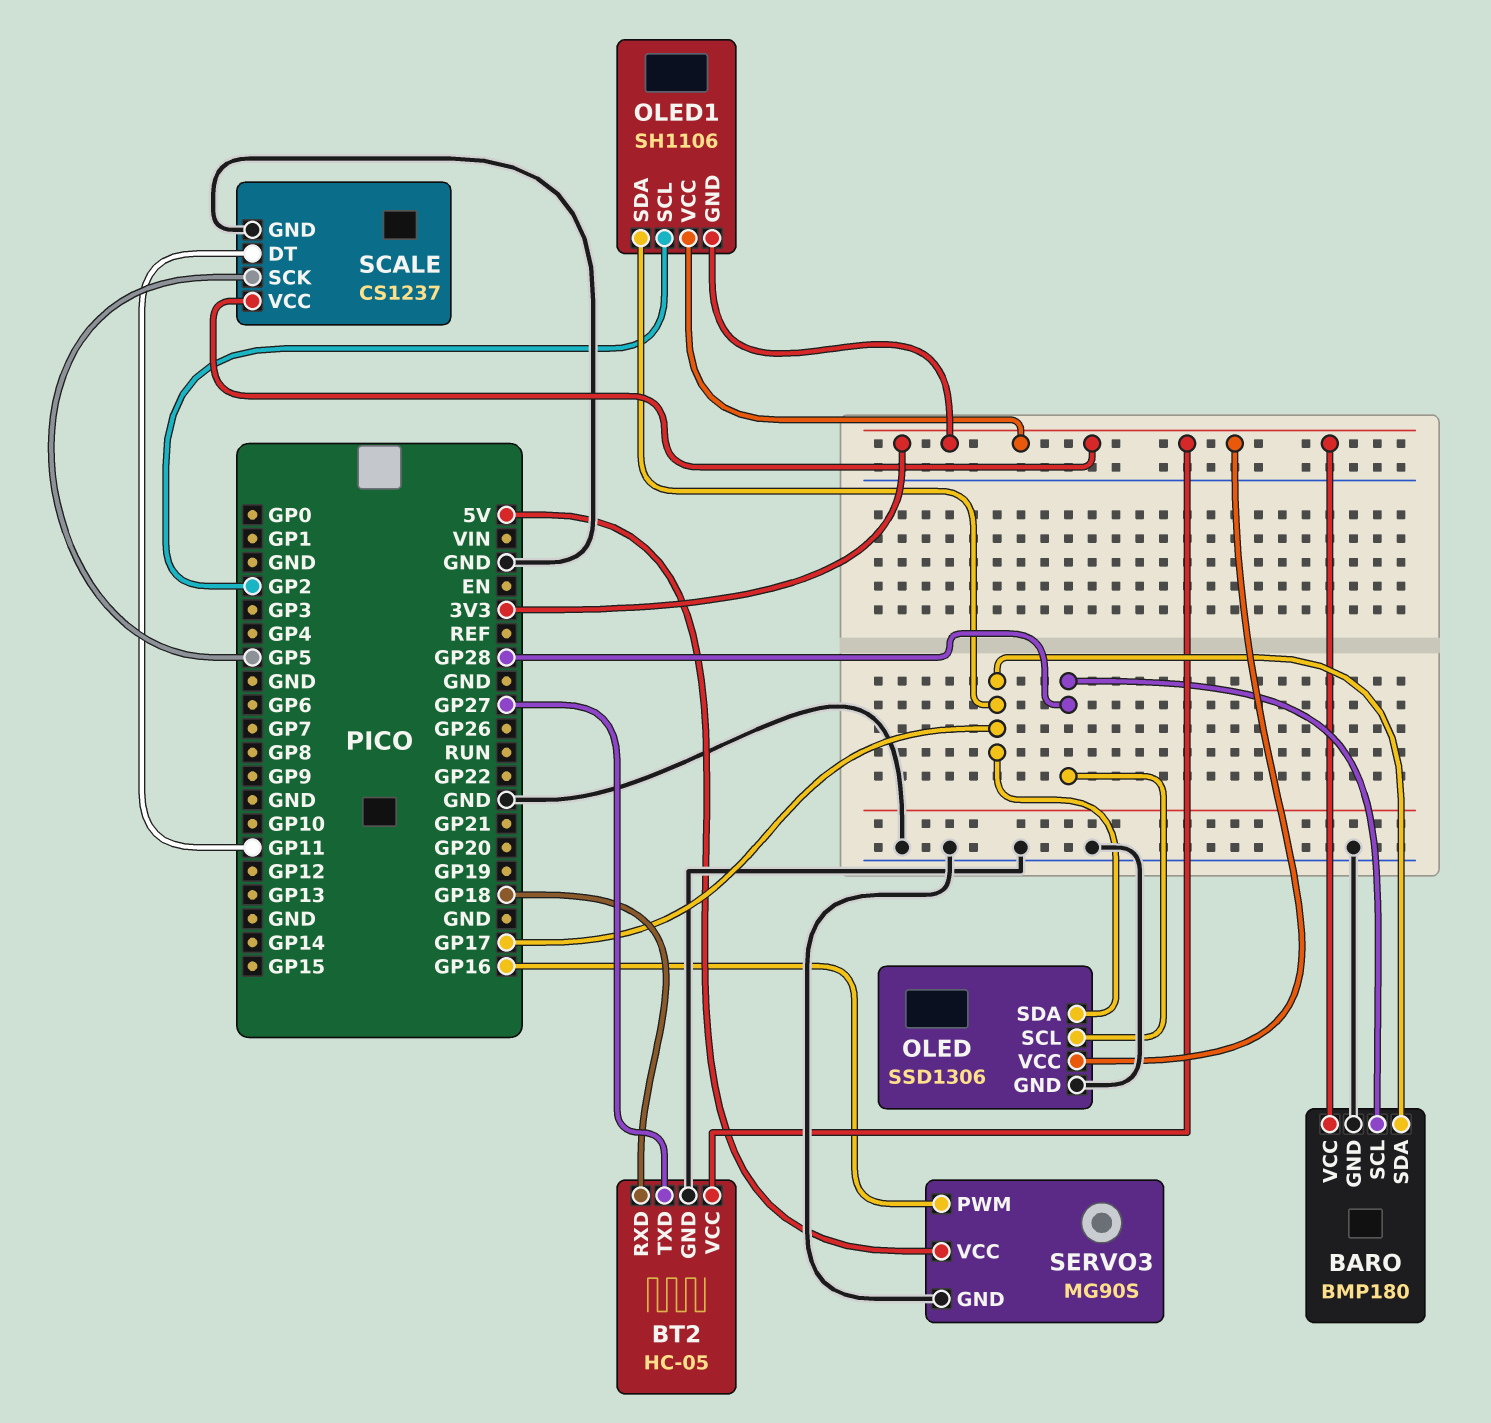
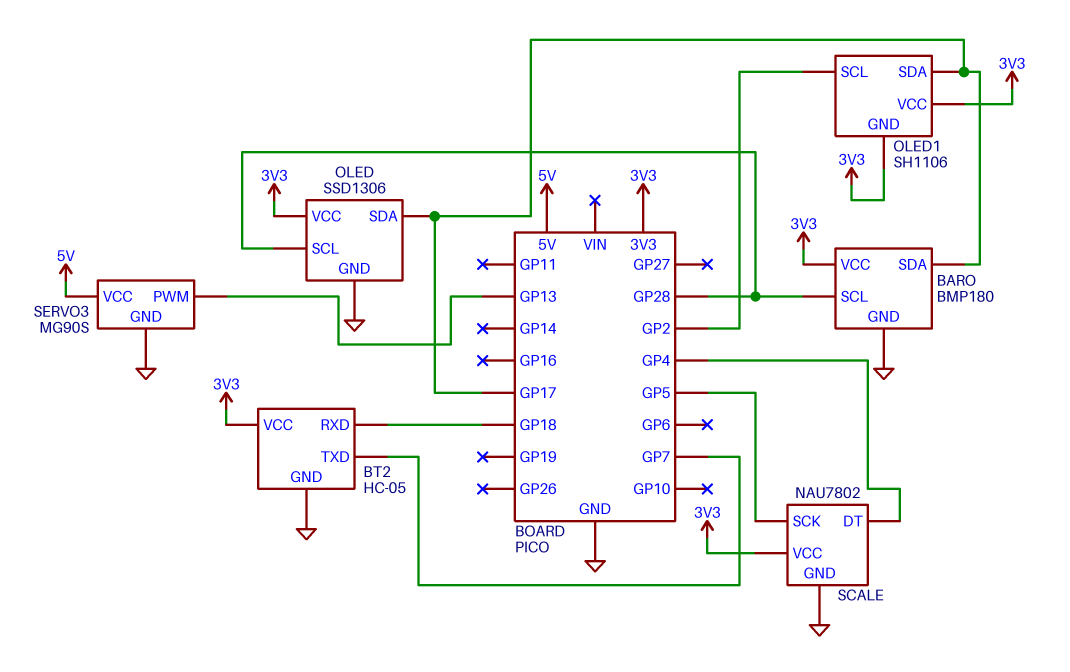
BT2 pin TXD: GP27 -> GP7
SCALE: CS1237 -> NAU7802
SCALE pin DT: GP11 -> GP4
SERVO3 pin PWM: GP16 -> GP13

